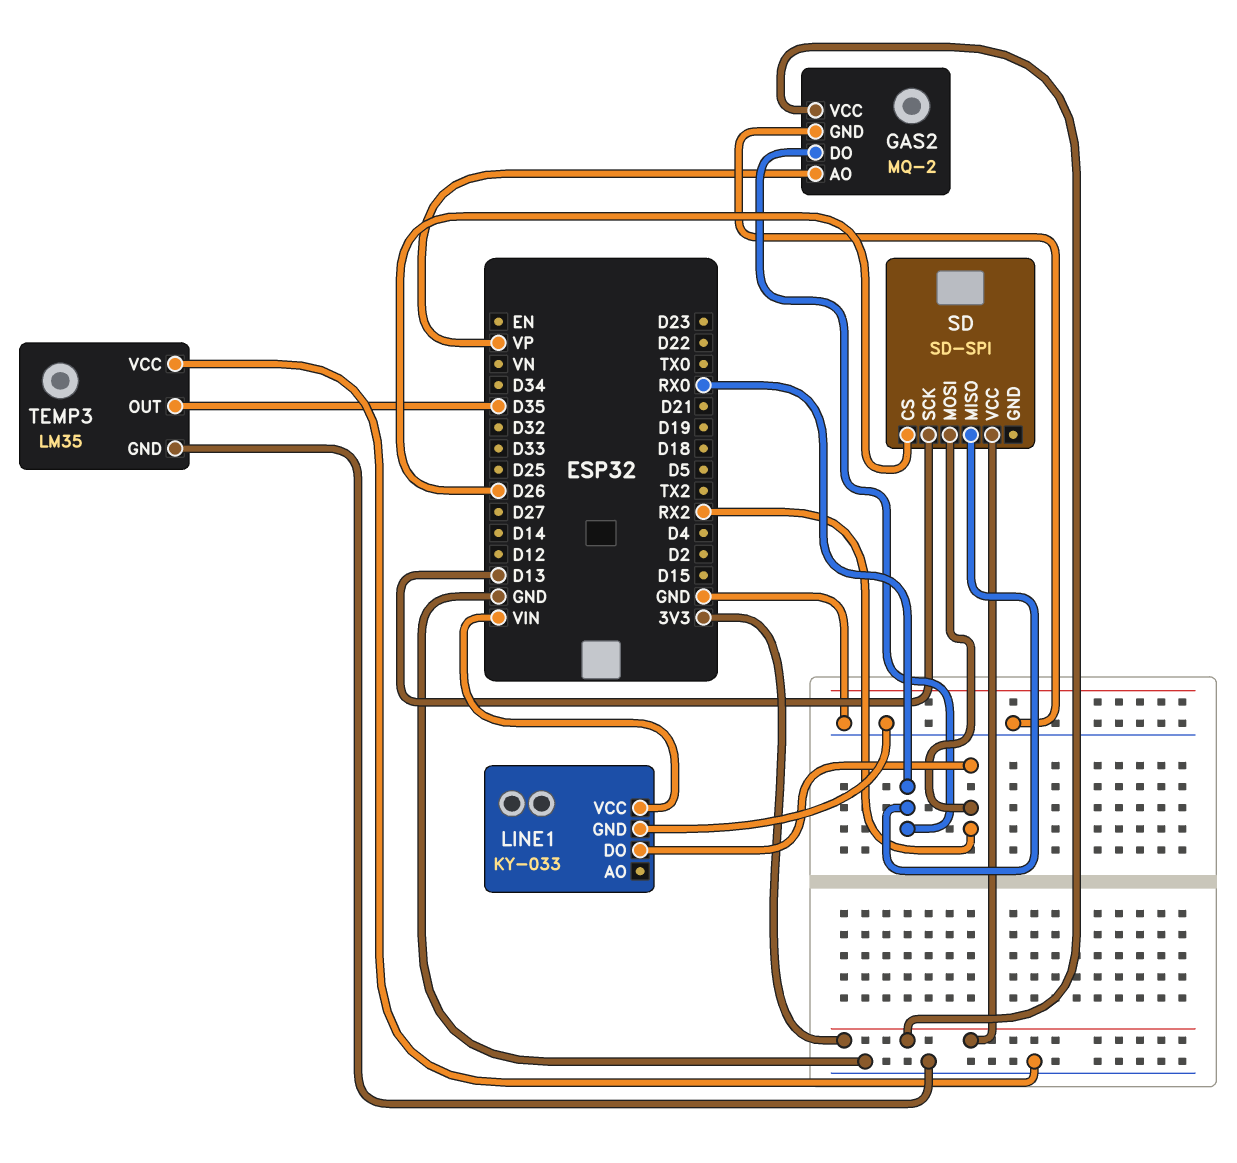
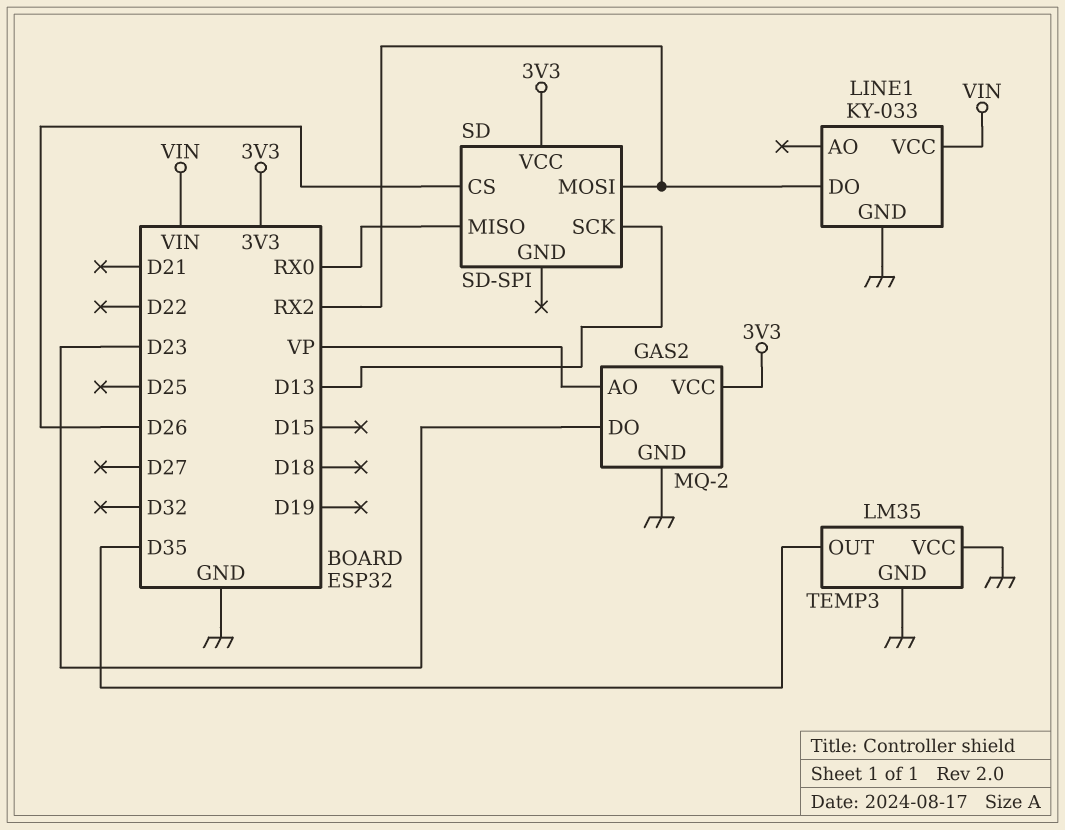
GAS2 pin DO: RX0 -> D23

